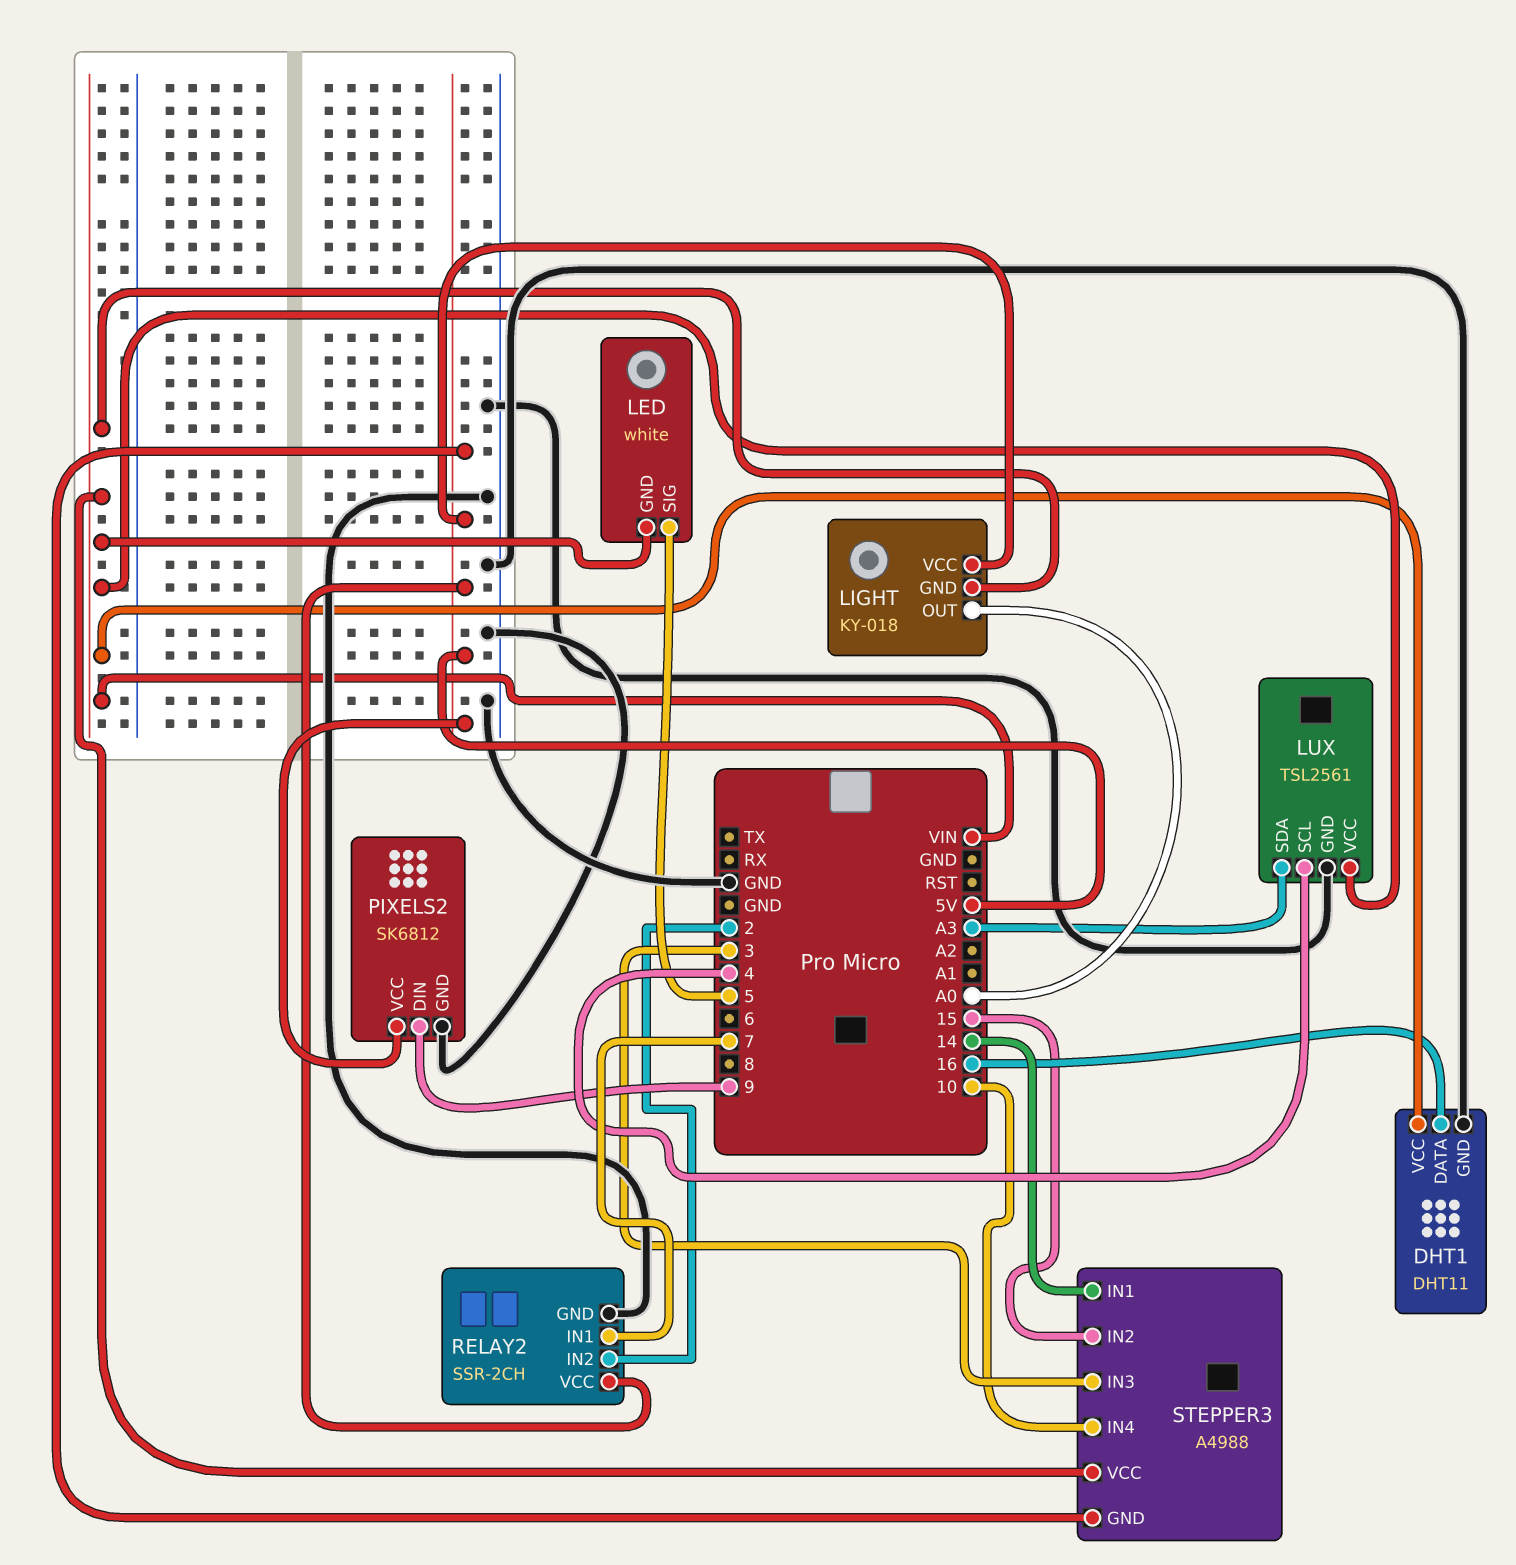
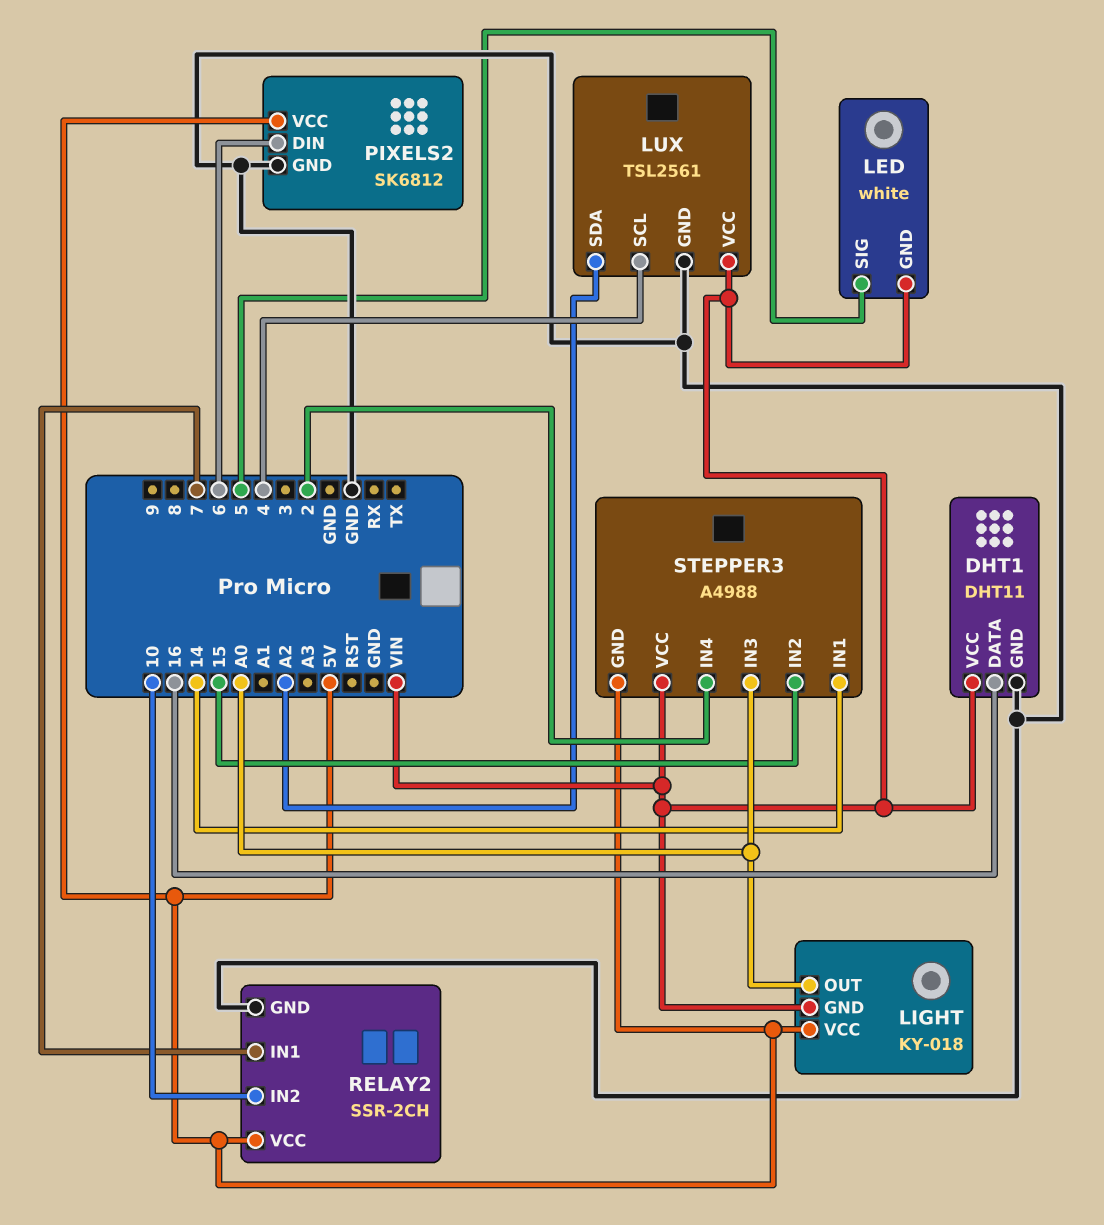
LUX pin SDA: A3 -> A2
PIXELS2 pin DIN: 9 -> 6
RELAY2 pin IN2: 2 -> 10
STEPPER3 pin IN3: 3 -> A0
STEPPER3 pin IN4: 10 -> 2

